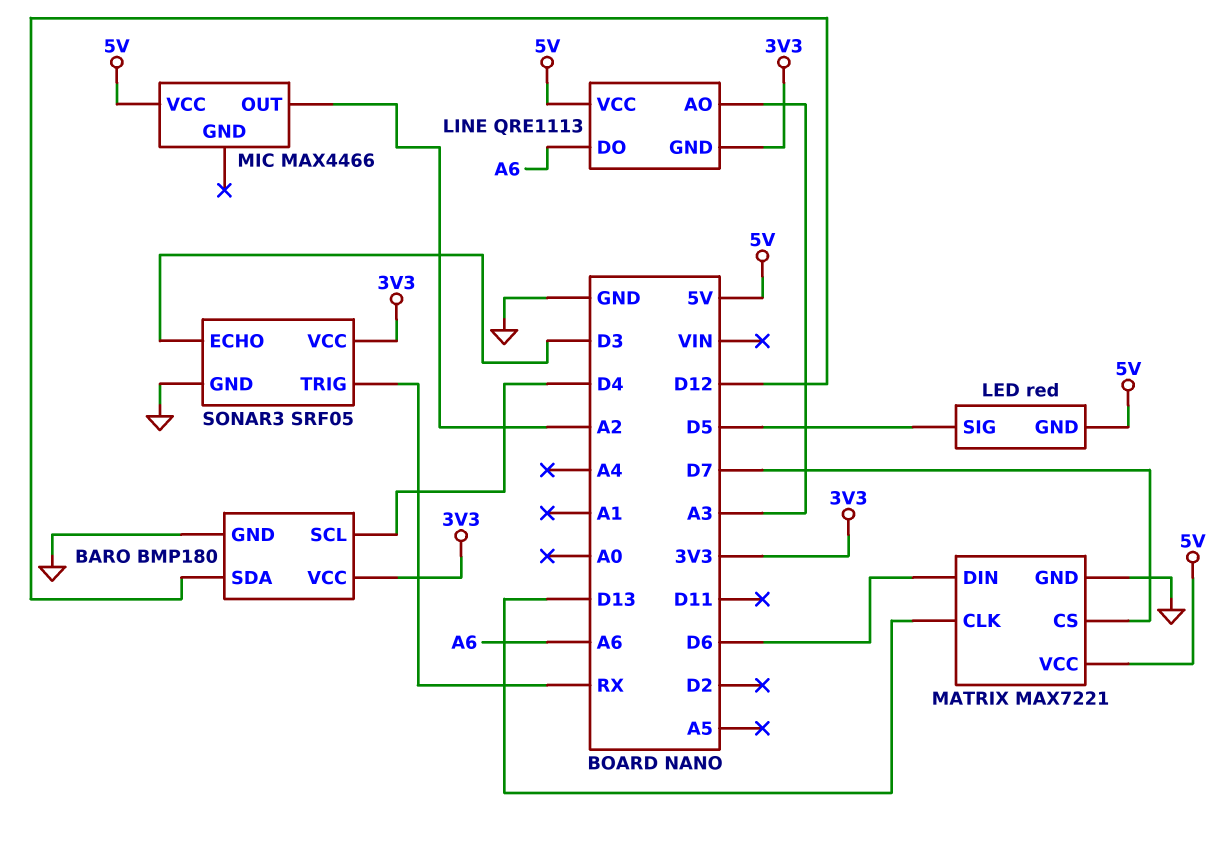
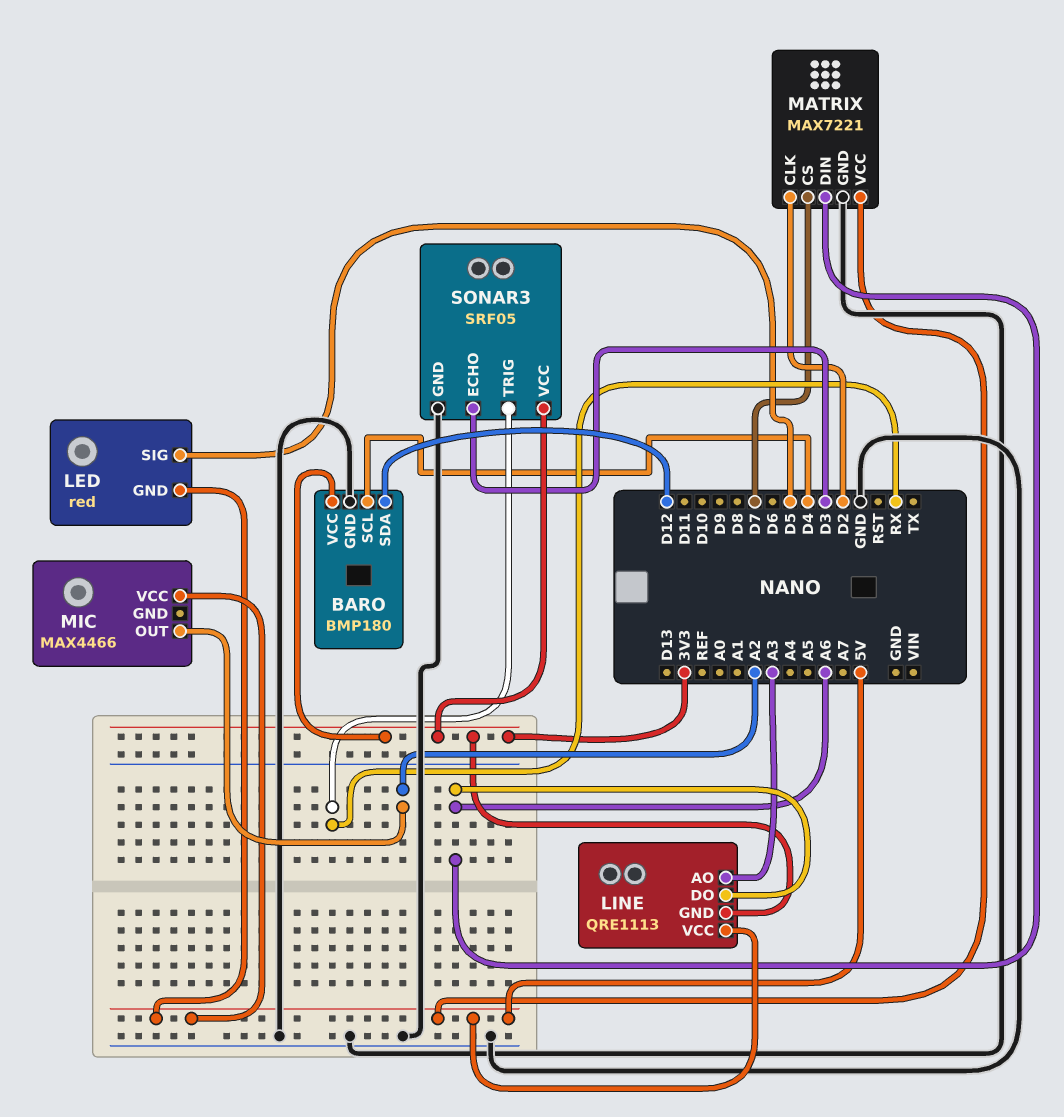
MATRIX pin CLK: D13 -> D2
MATRIX pin DIN: D6 -> A6

